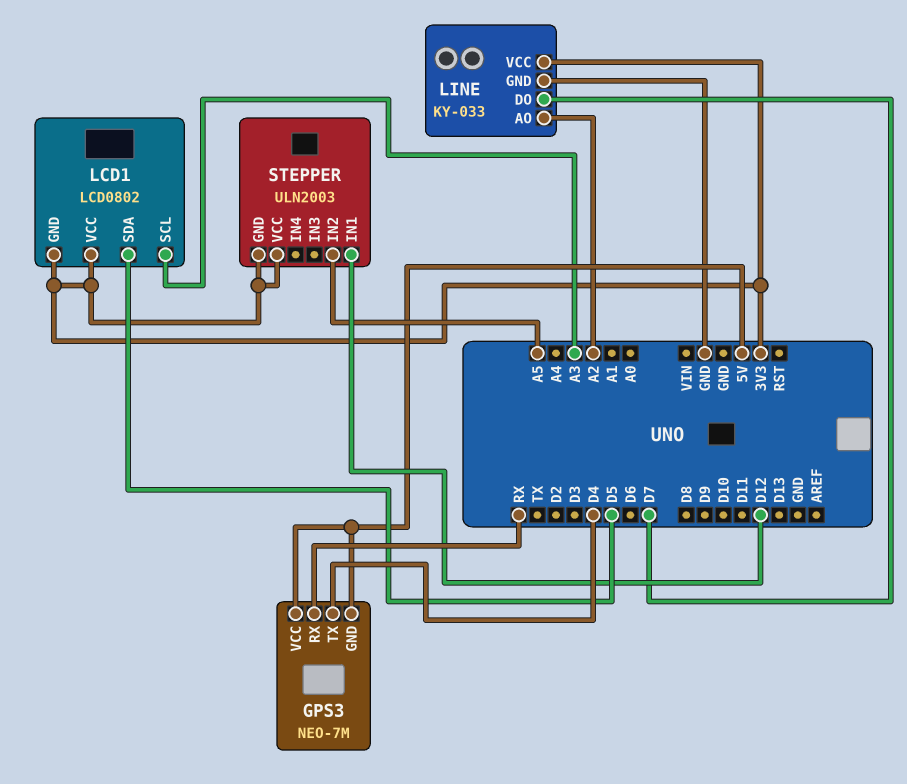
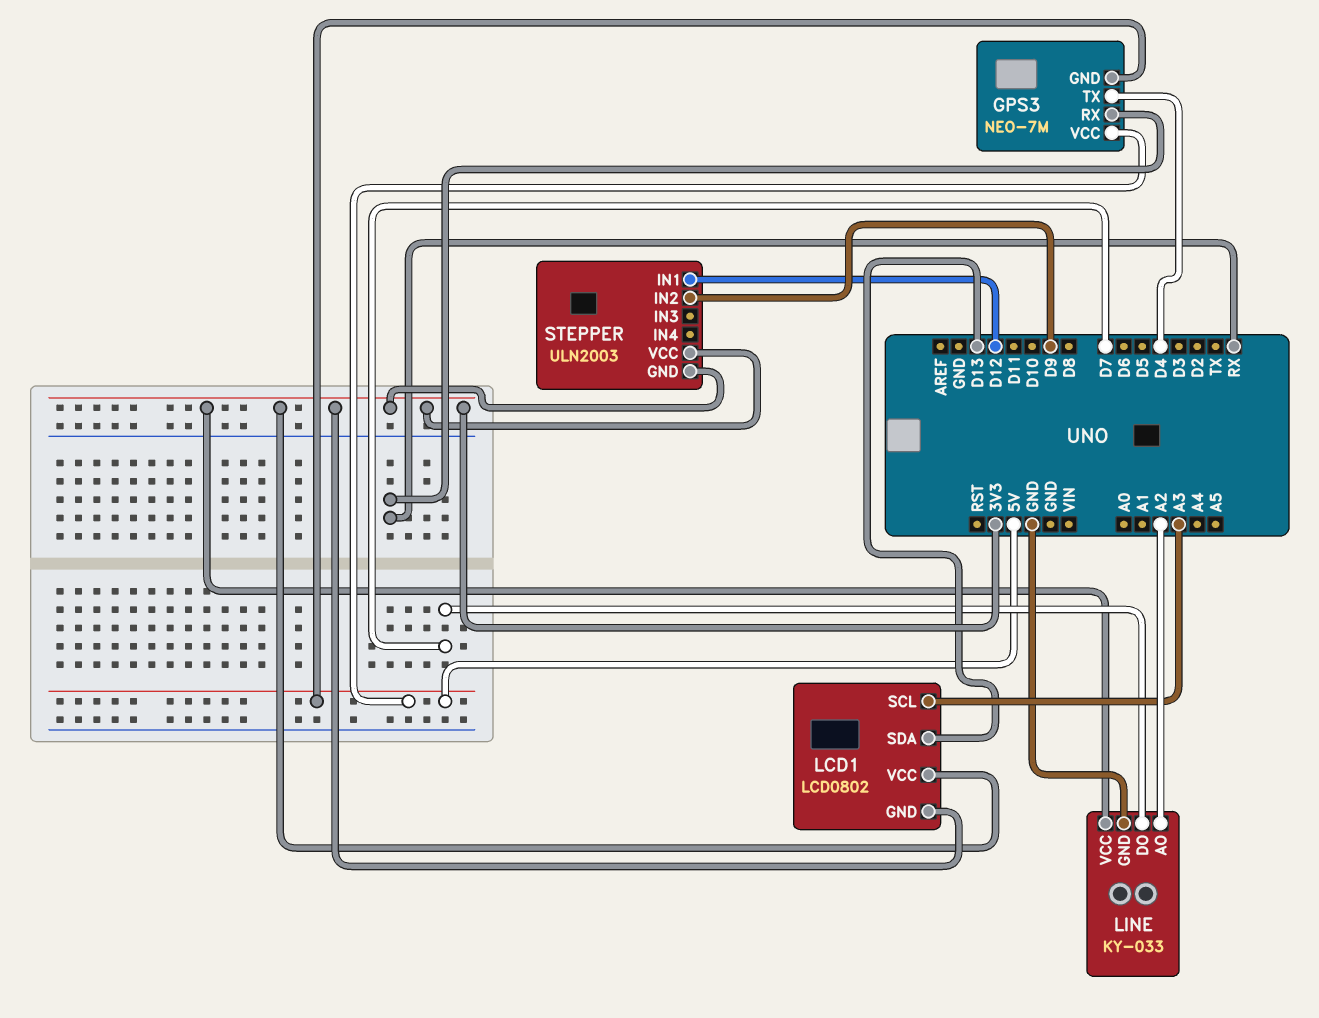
LCD1 pin SDA: D5 -> D13
STEPPER pin IN2: A5 -> D9

